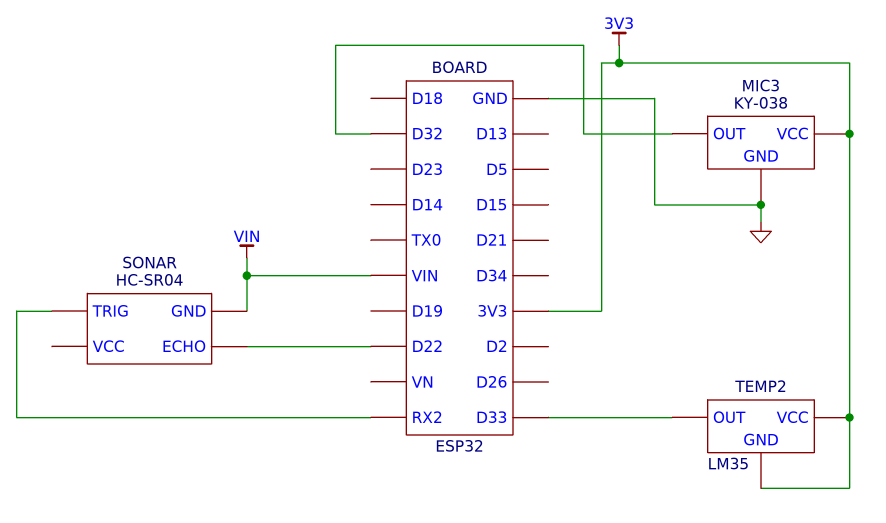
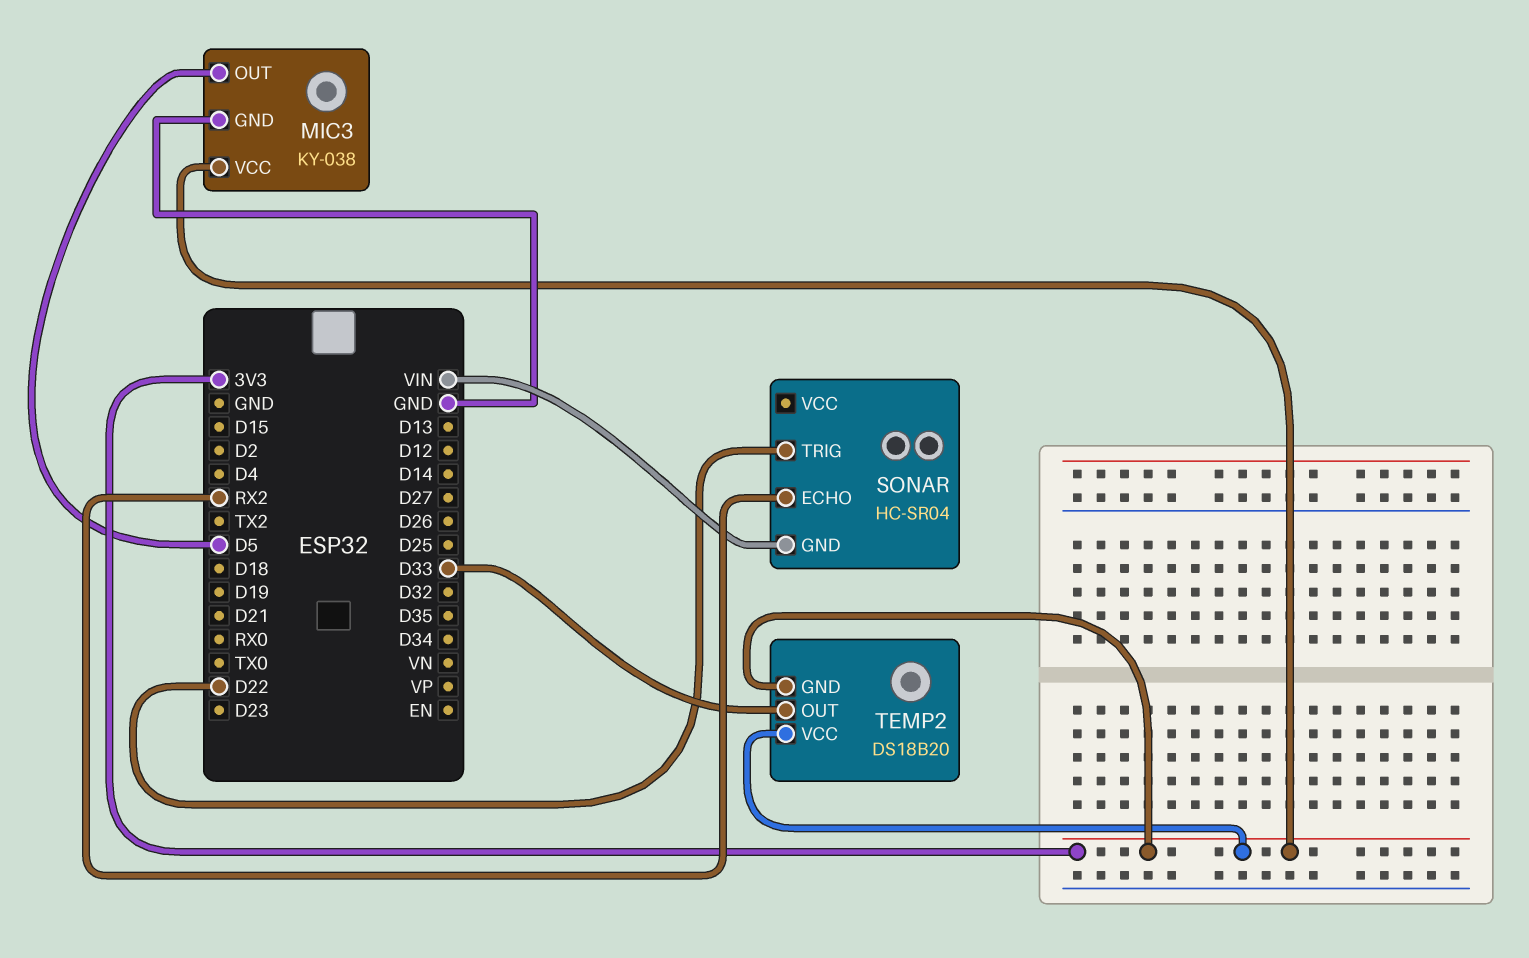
MIC3 pin OUT: D32 -> D5
SONAR pin ECHO: D22 -> RX2
SONAR pin TRIG: RX2 -> D22
TEMP2: LM35 -> DS18B20

